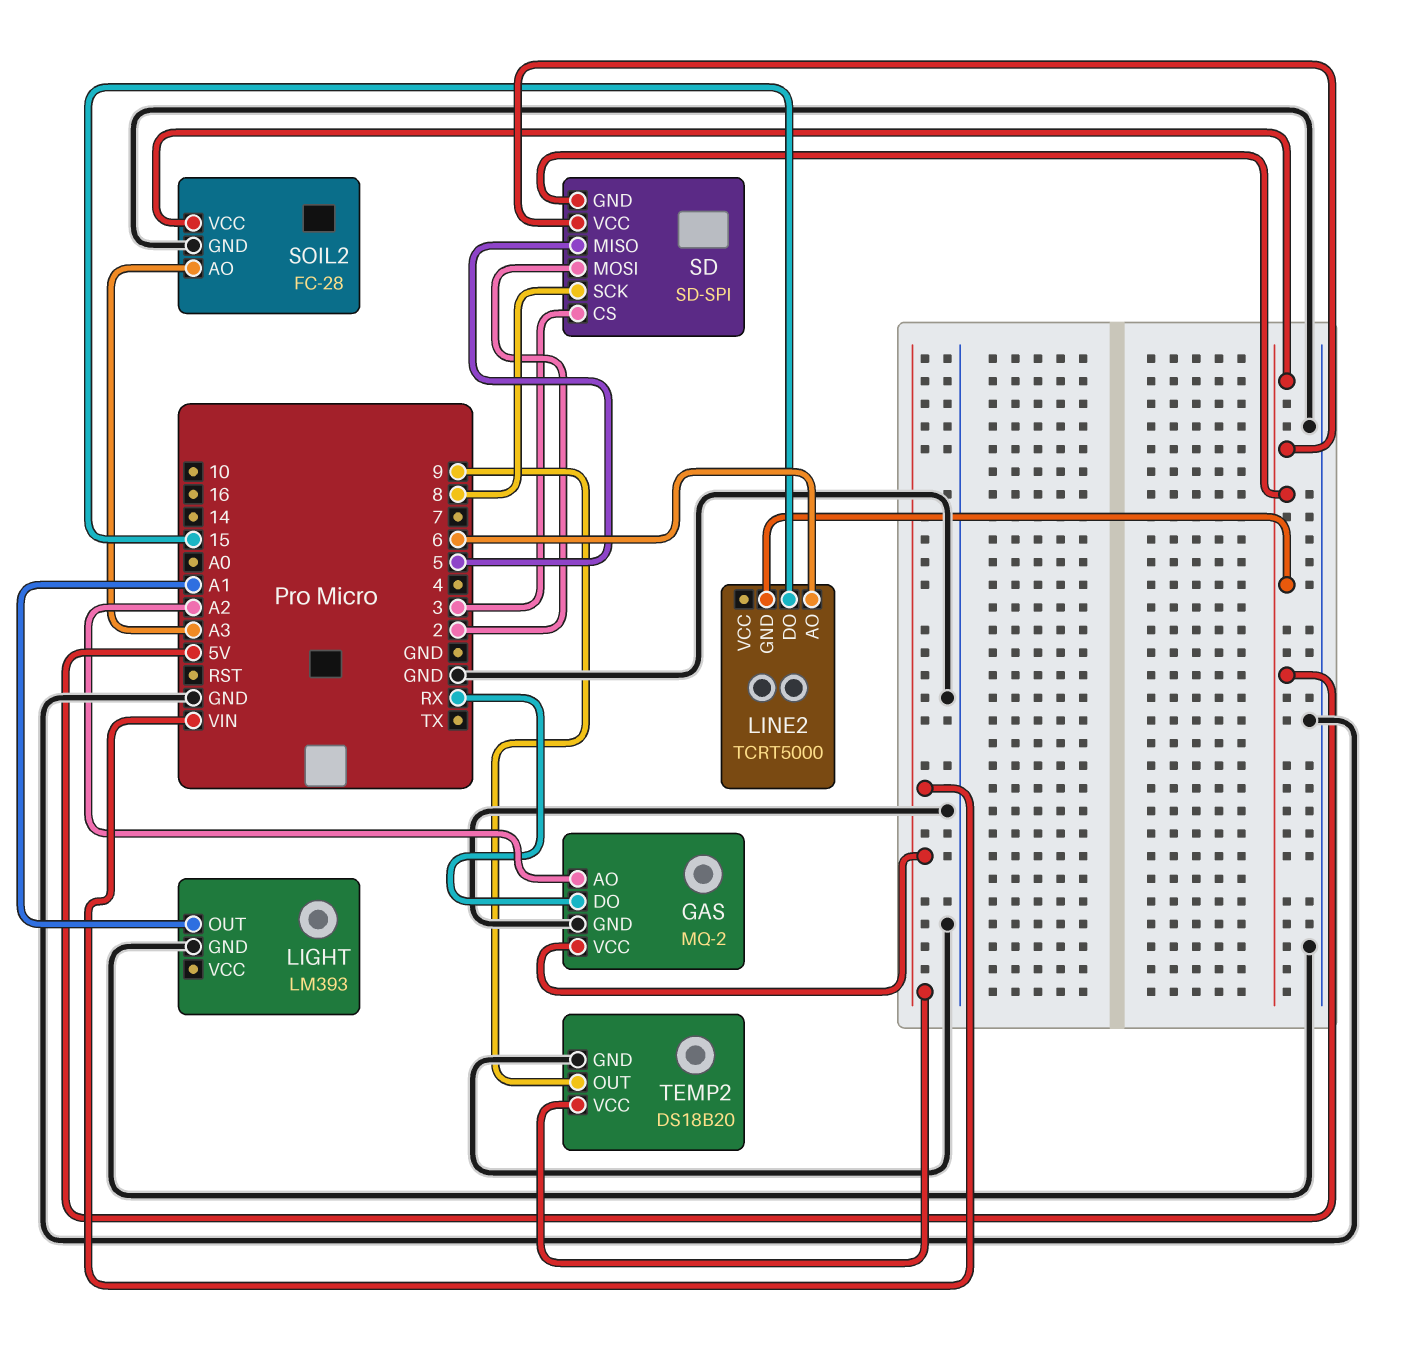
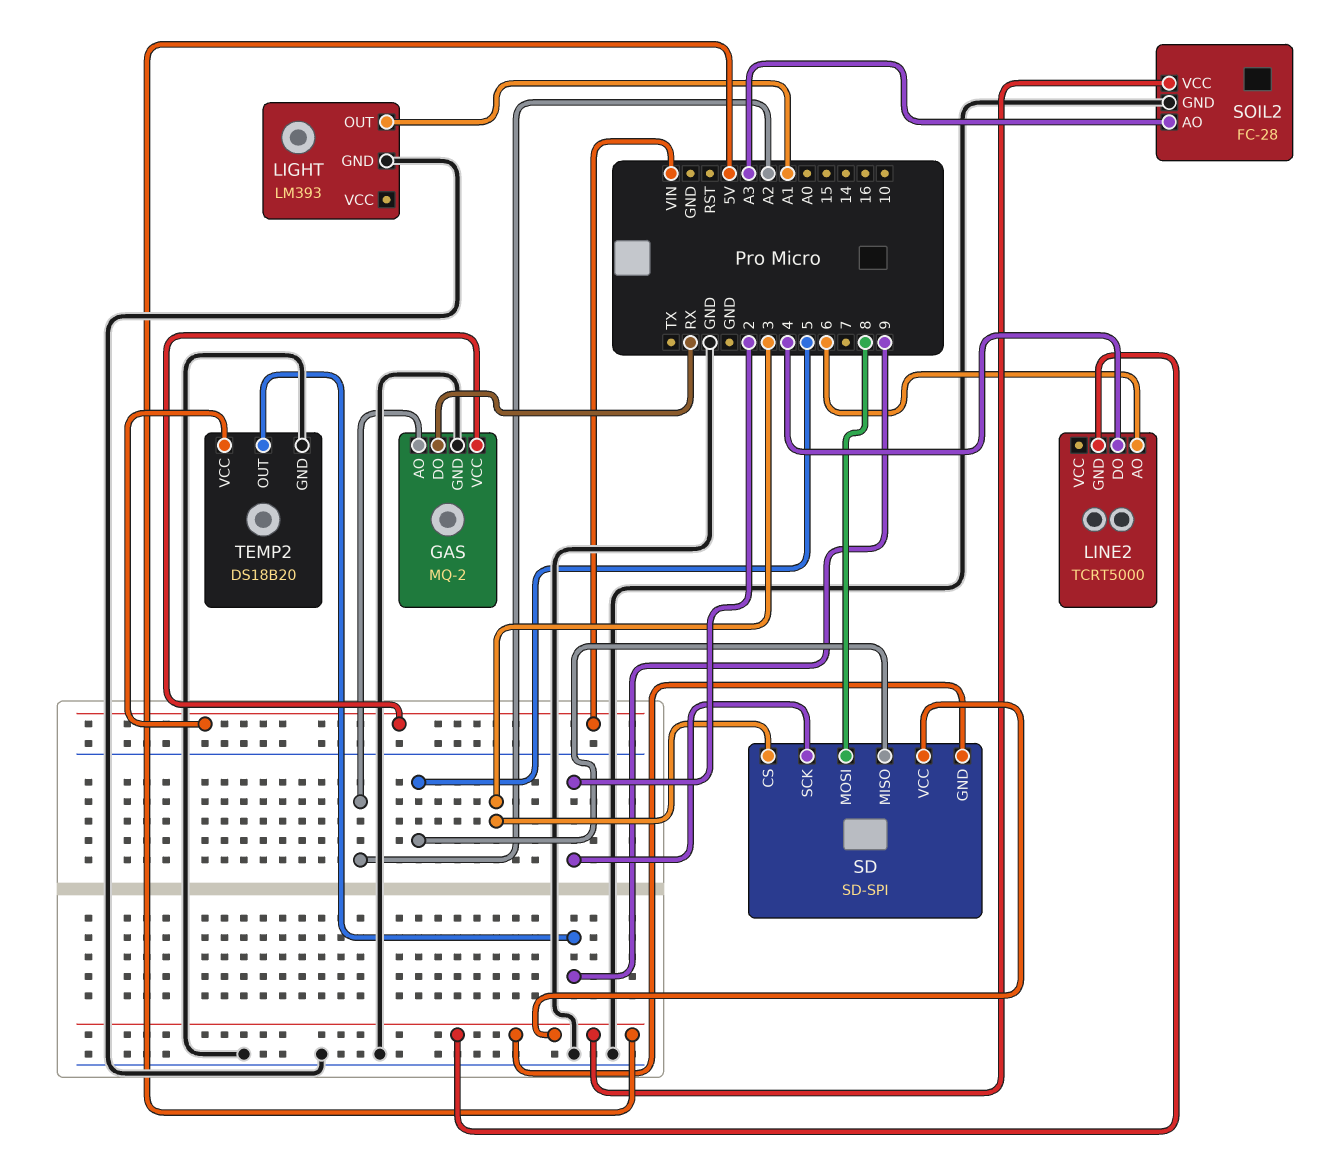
LINE2 pin DO: 15 -> 4
SD pin MOSI: 2 -> 8
SD pin SCK: 8 -> 2

